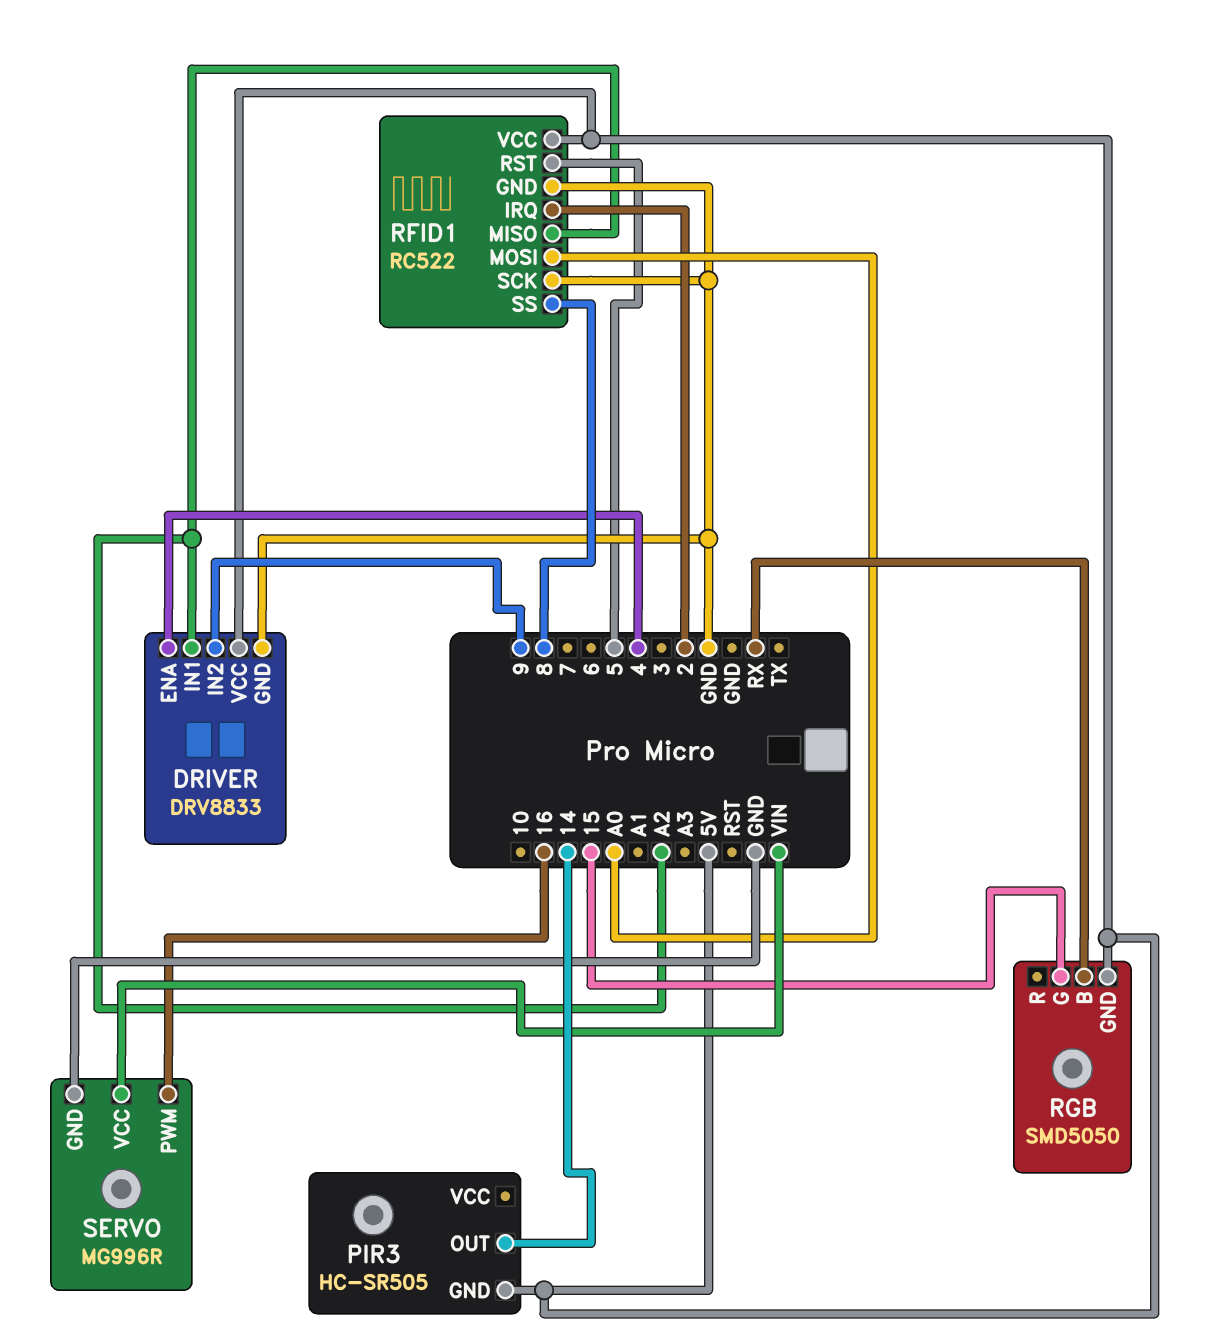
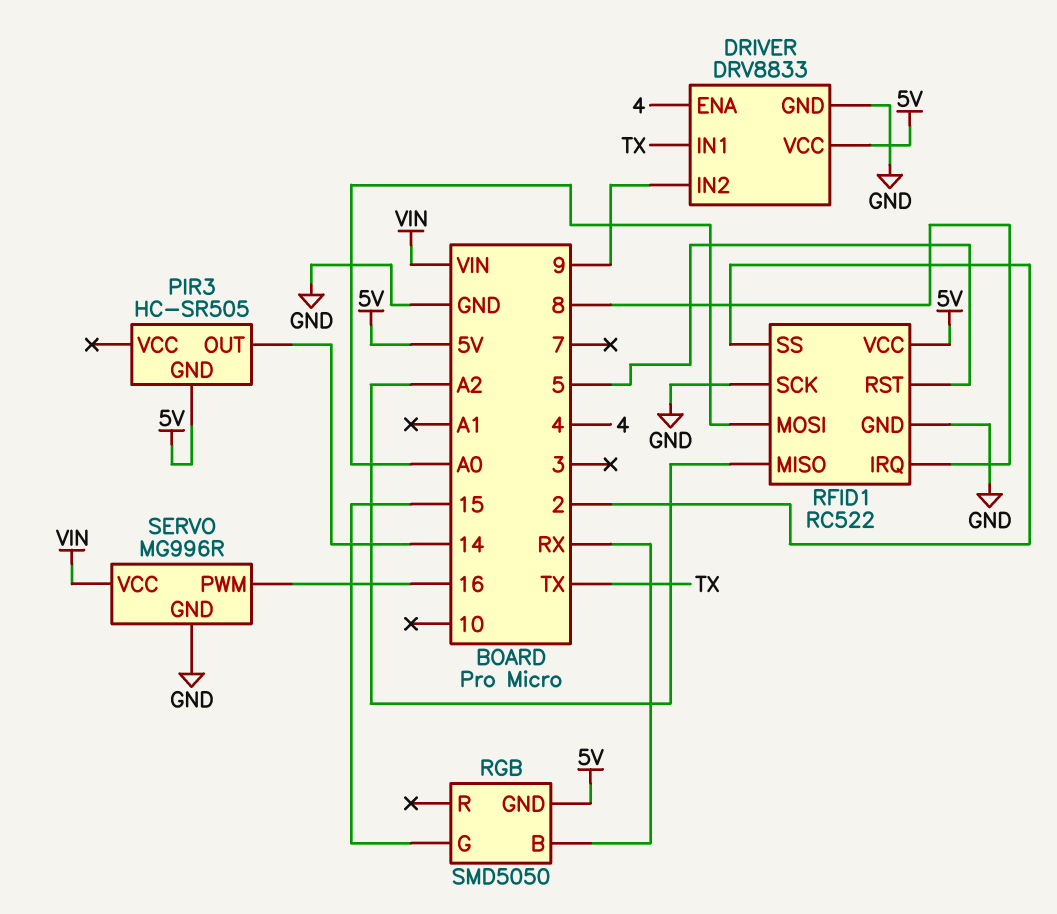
DRIVER pin IN1: A2 -> TX
RFID1 pin IRQ: 2 -> 8
RFID1 pin SS: 8 -> 2

